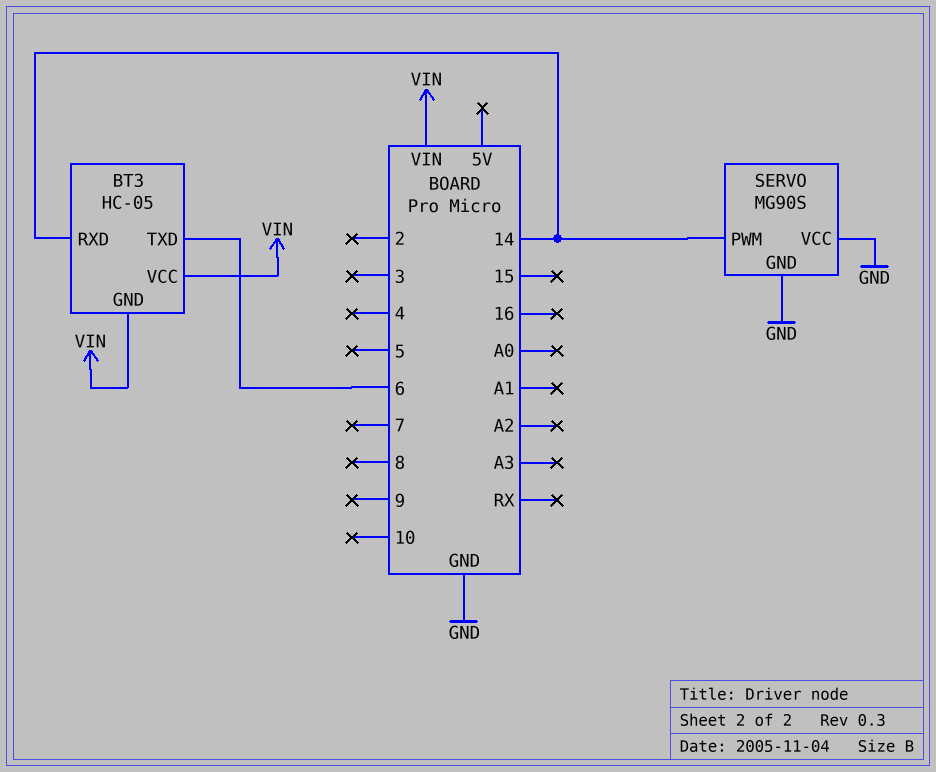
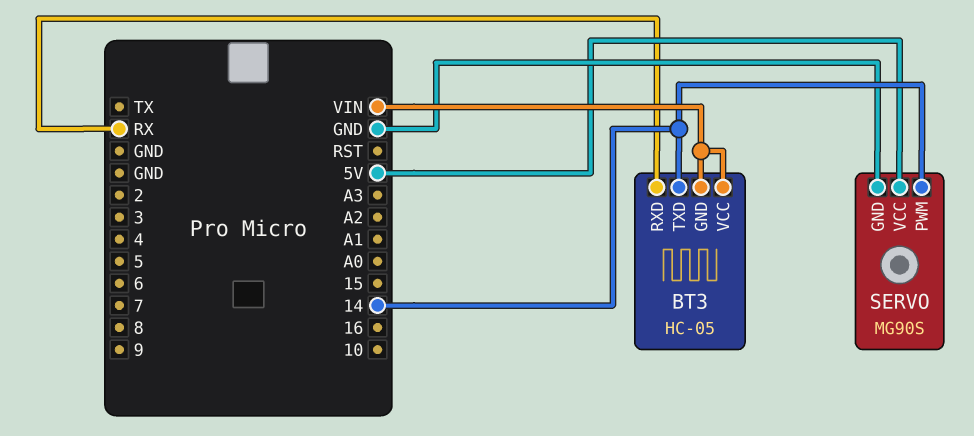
BT3 pin RXD: 14 -> RX
BT3 pin TXD: 6 -> 14
SERVO pin VCC: GND -> 5V

